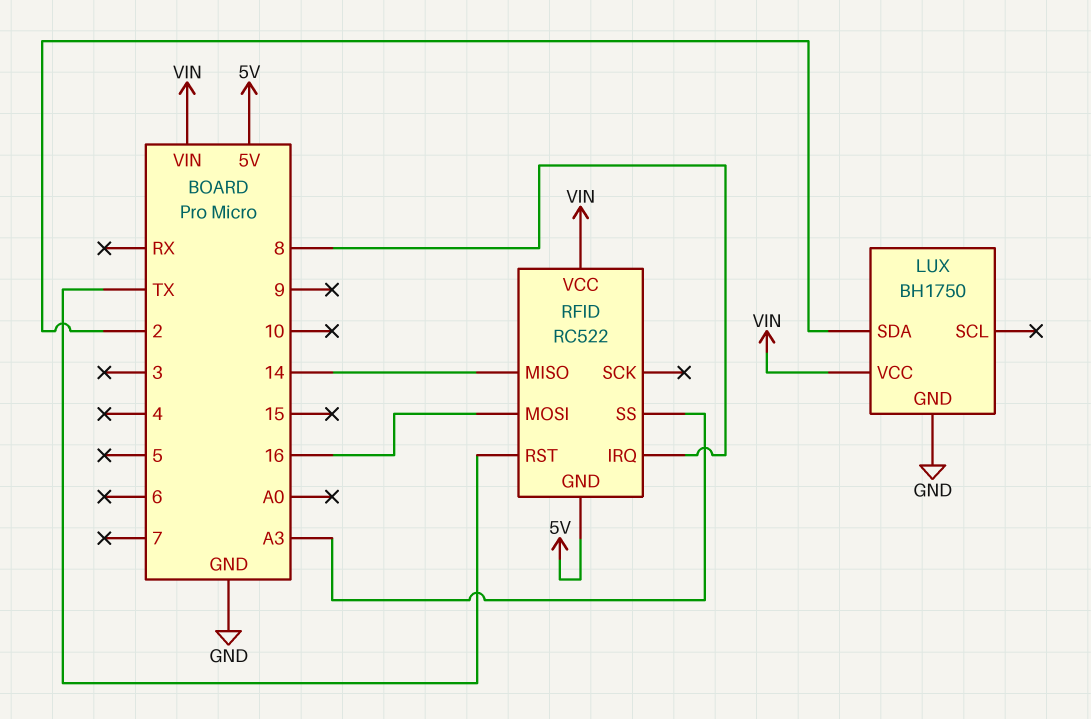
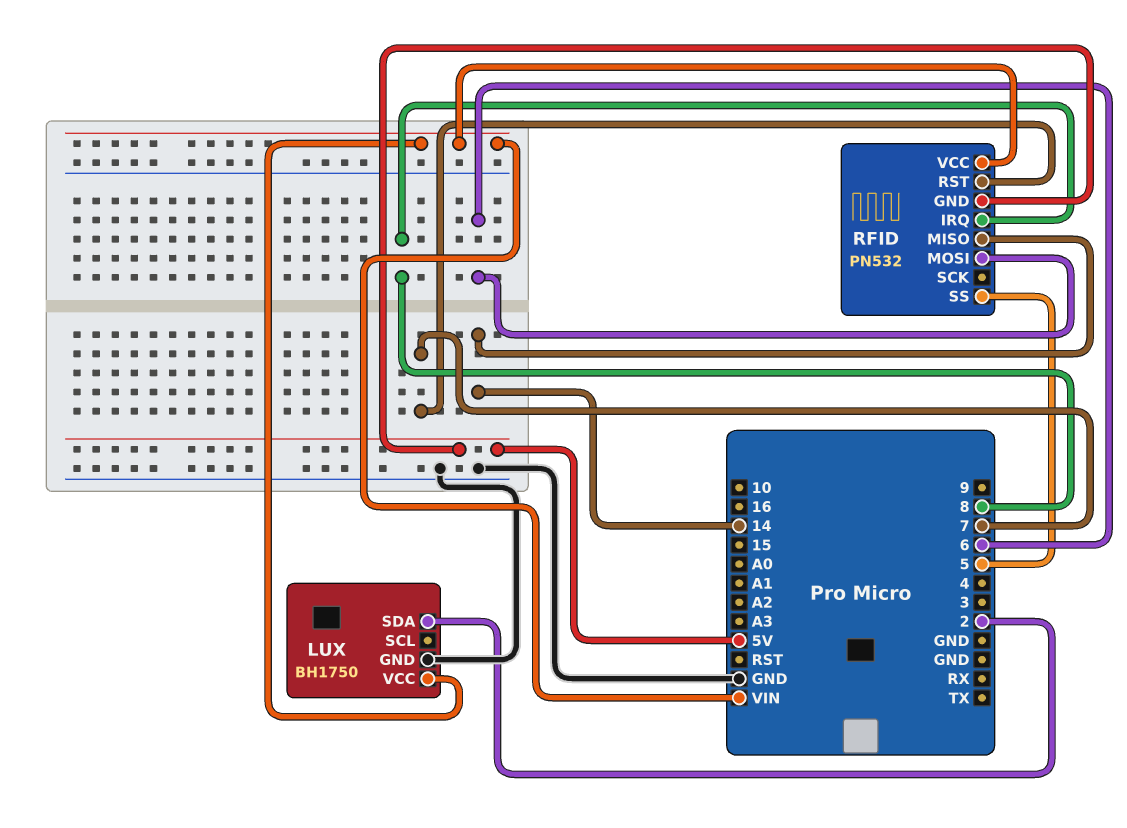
RFID: RC522 -> PN532
RFID pin MOSI: 16 -> 6
RFID pin RST: TX -> 7
RFID pin SS: A3 -> 5

